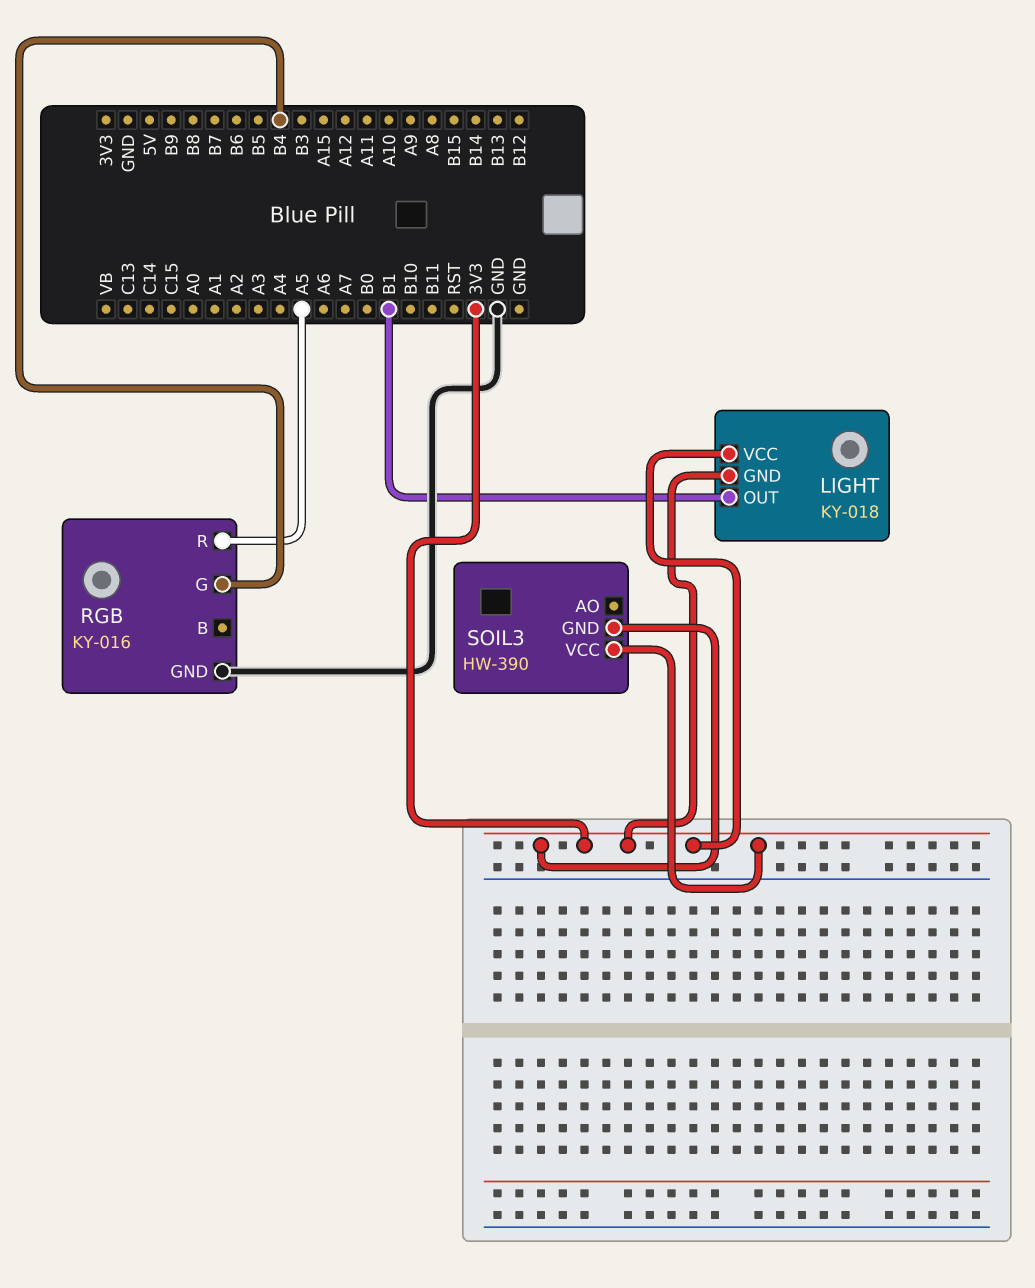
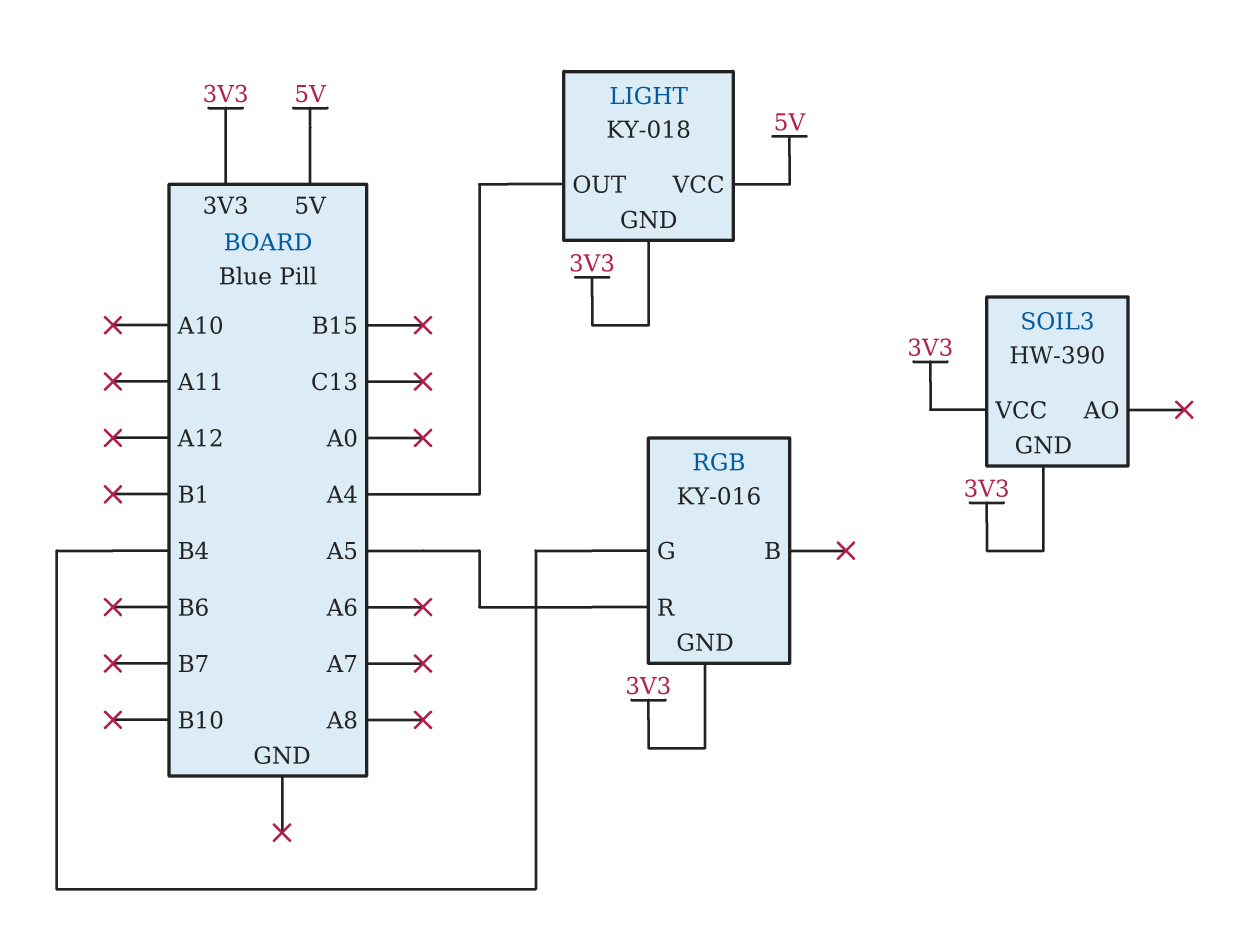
LIGHT pin OUT: B1 -> A4
LIGHT pin VCC: 3V3 -> 5V
RGB pin GND: GND -> 3V3

